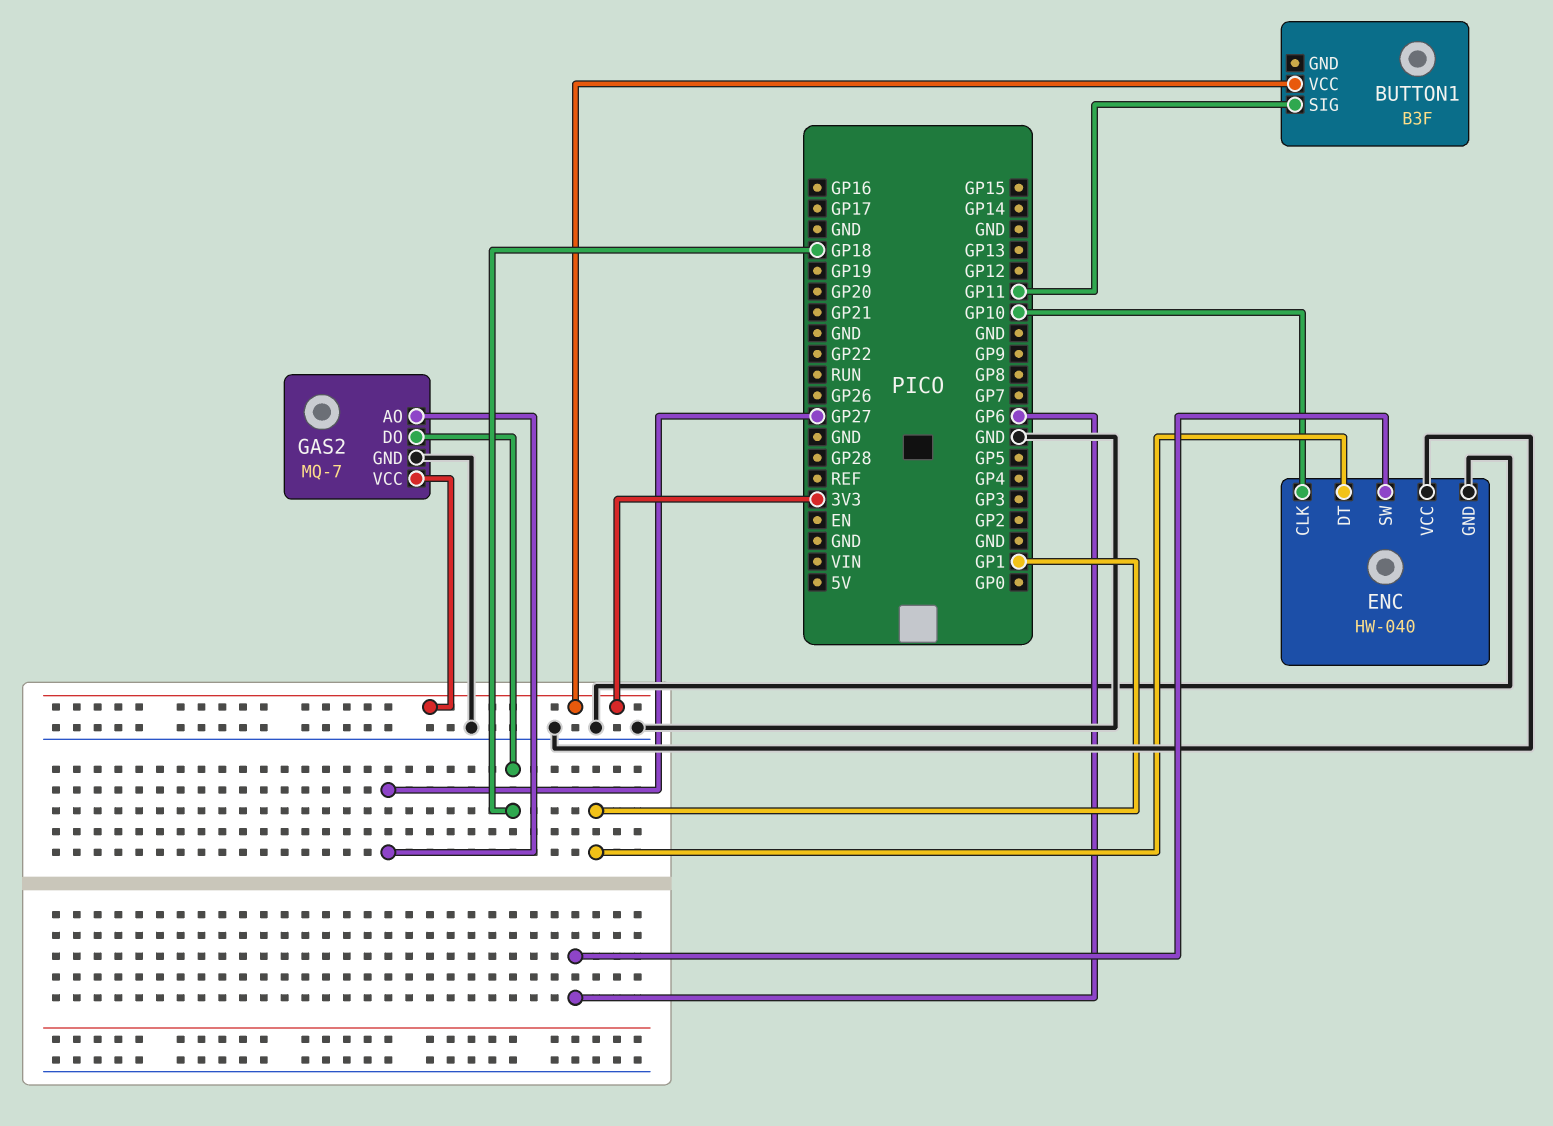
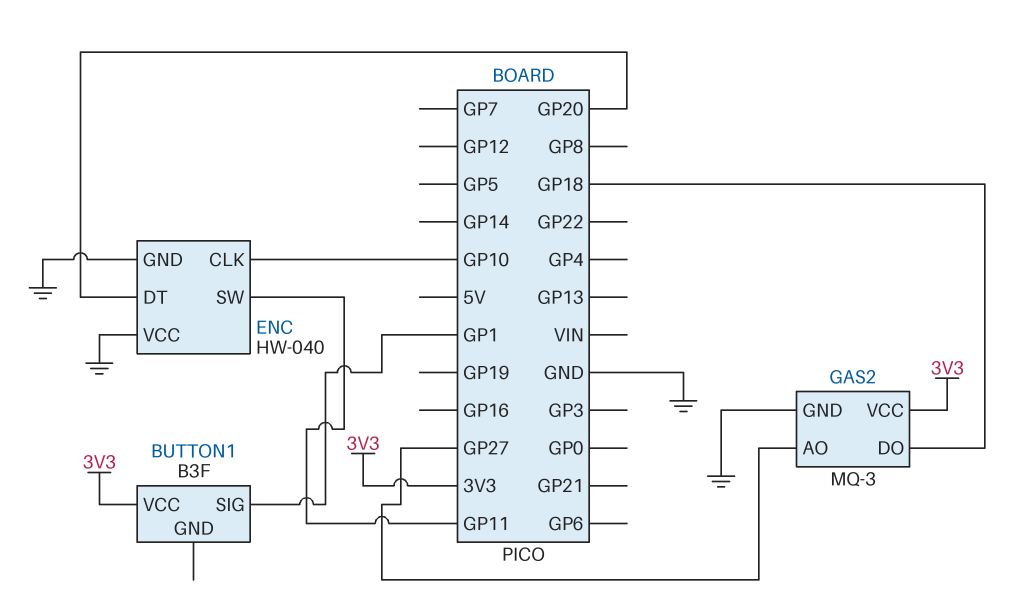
BUTTON1 pin SIG: GP11 -> GP1
ENC pin DT: GP1 -> GP20
ENC pin SW: GP6 -> GP11
GAS2: MQ-7 -> MQ-3

